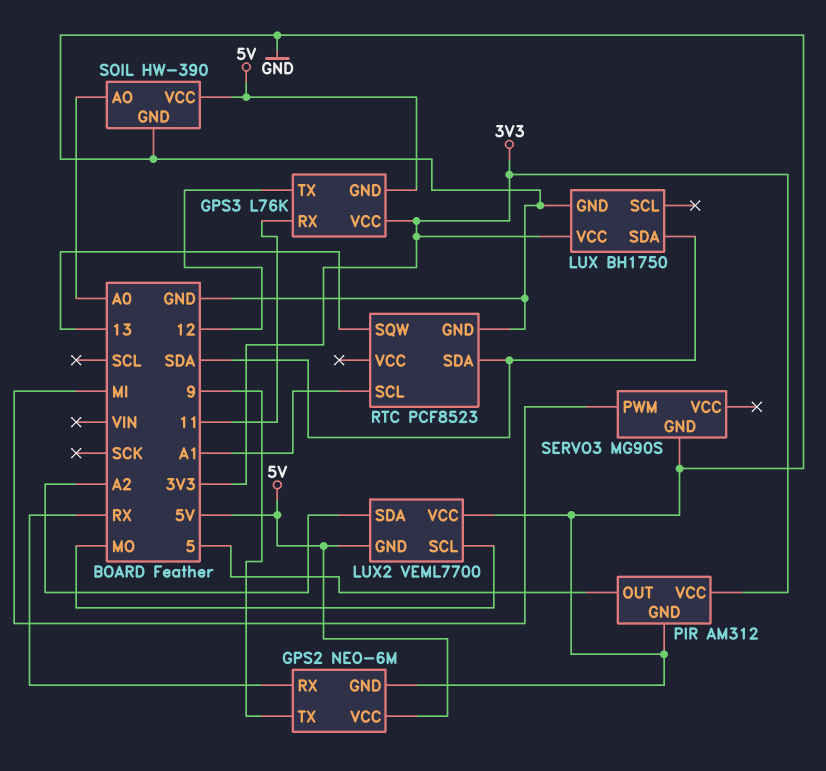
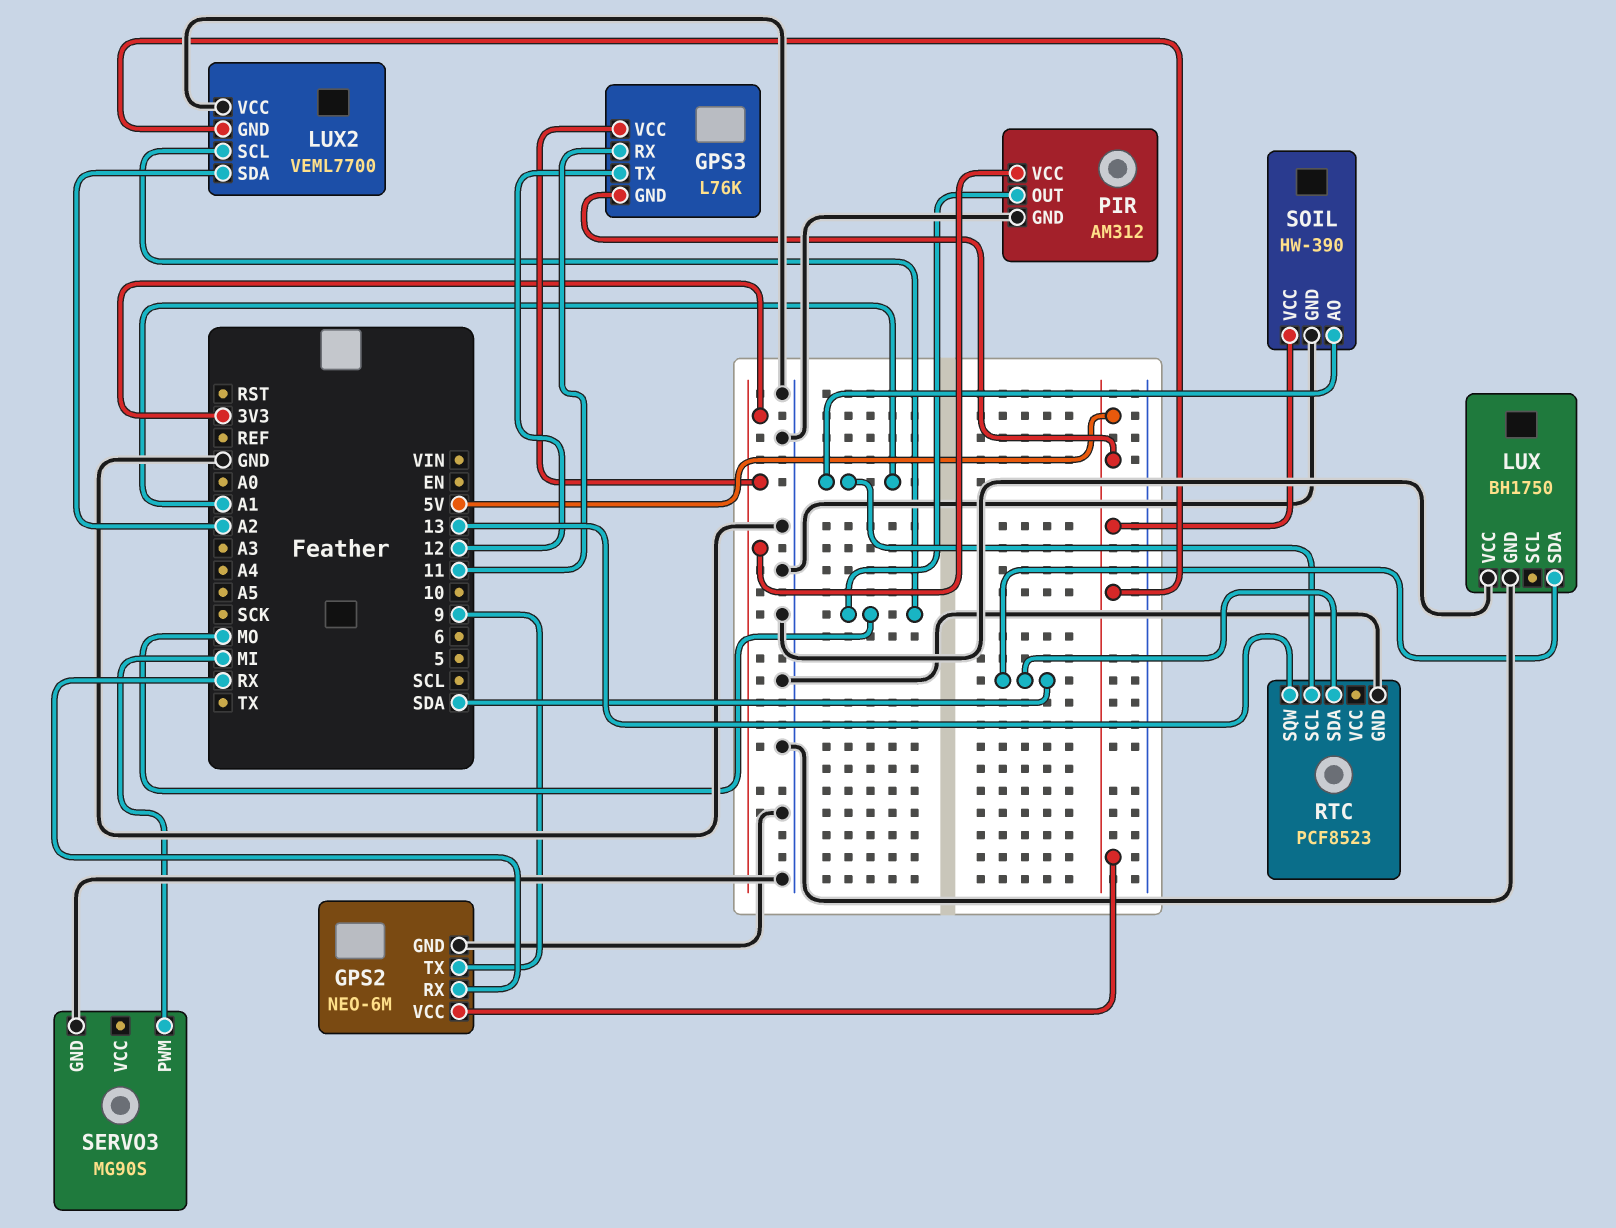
LUX pin VCC: 3V3 -> GND
PIR pin OUT: 5 -> MO
SOIL pin AO: A0 -> A1

